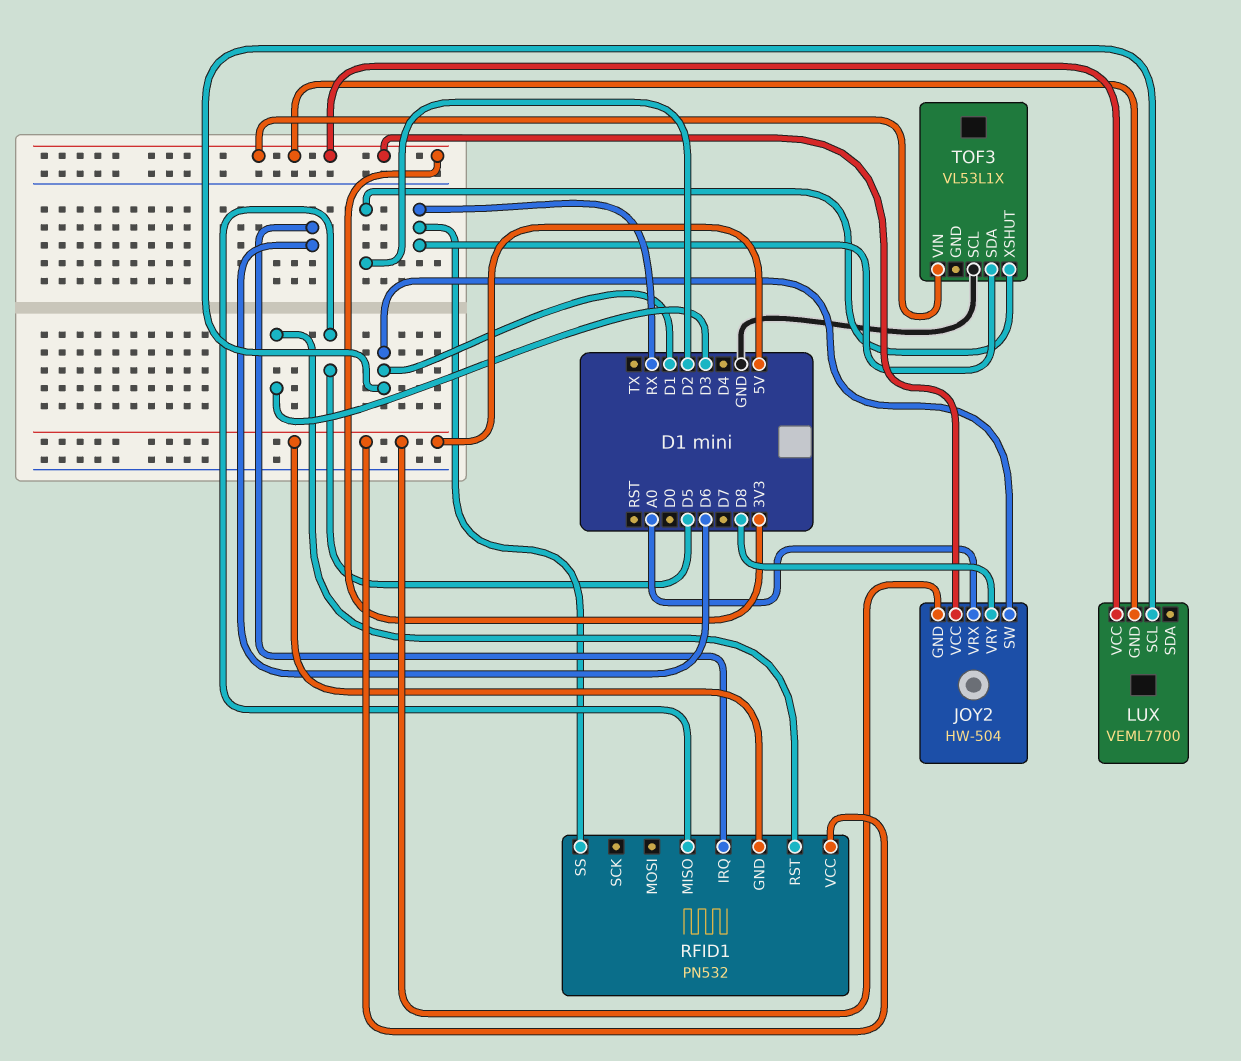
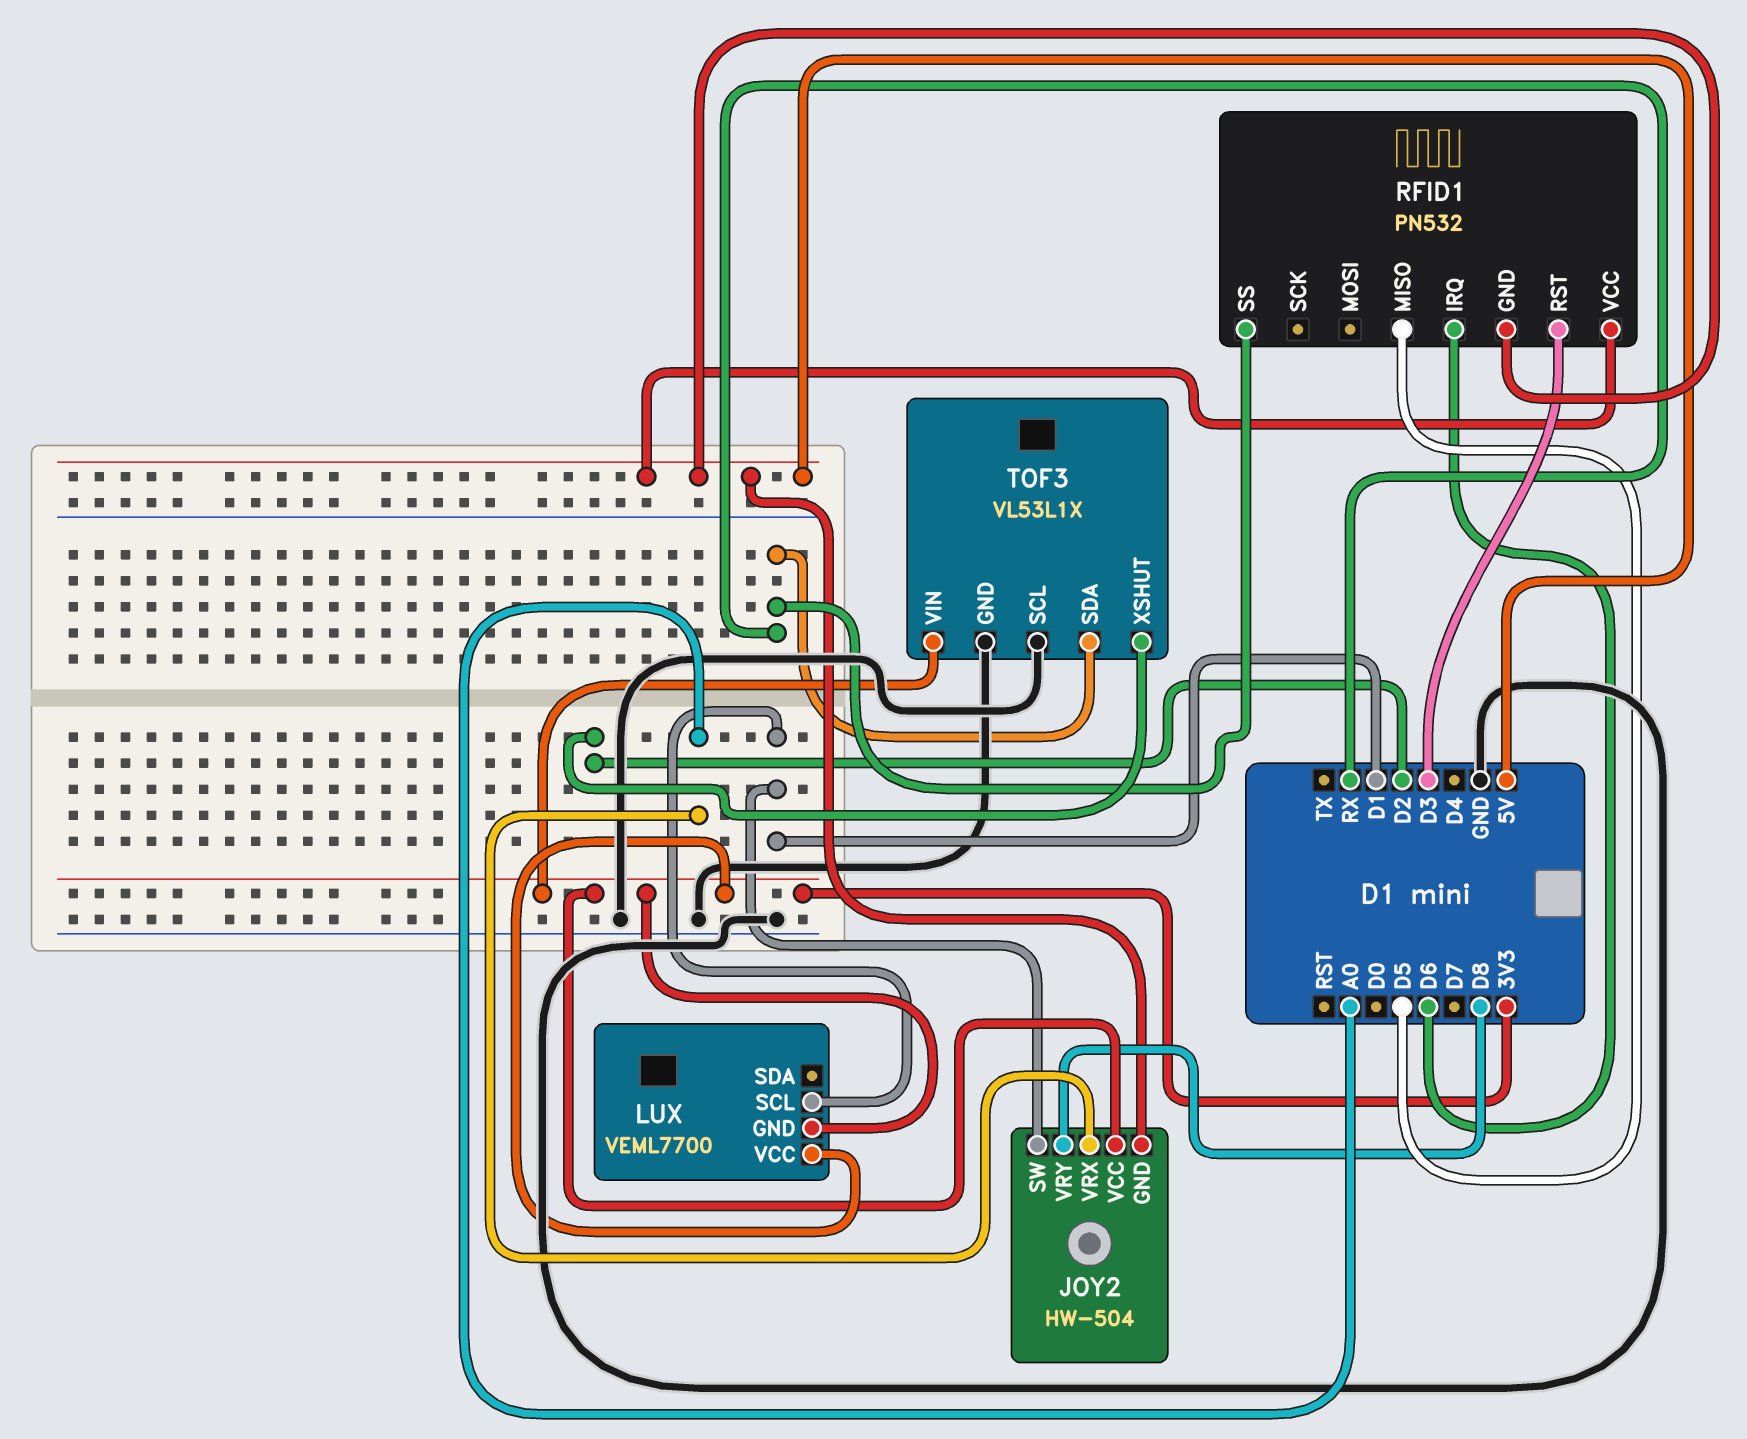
TOF3 pin GND: none -> GND

